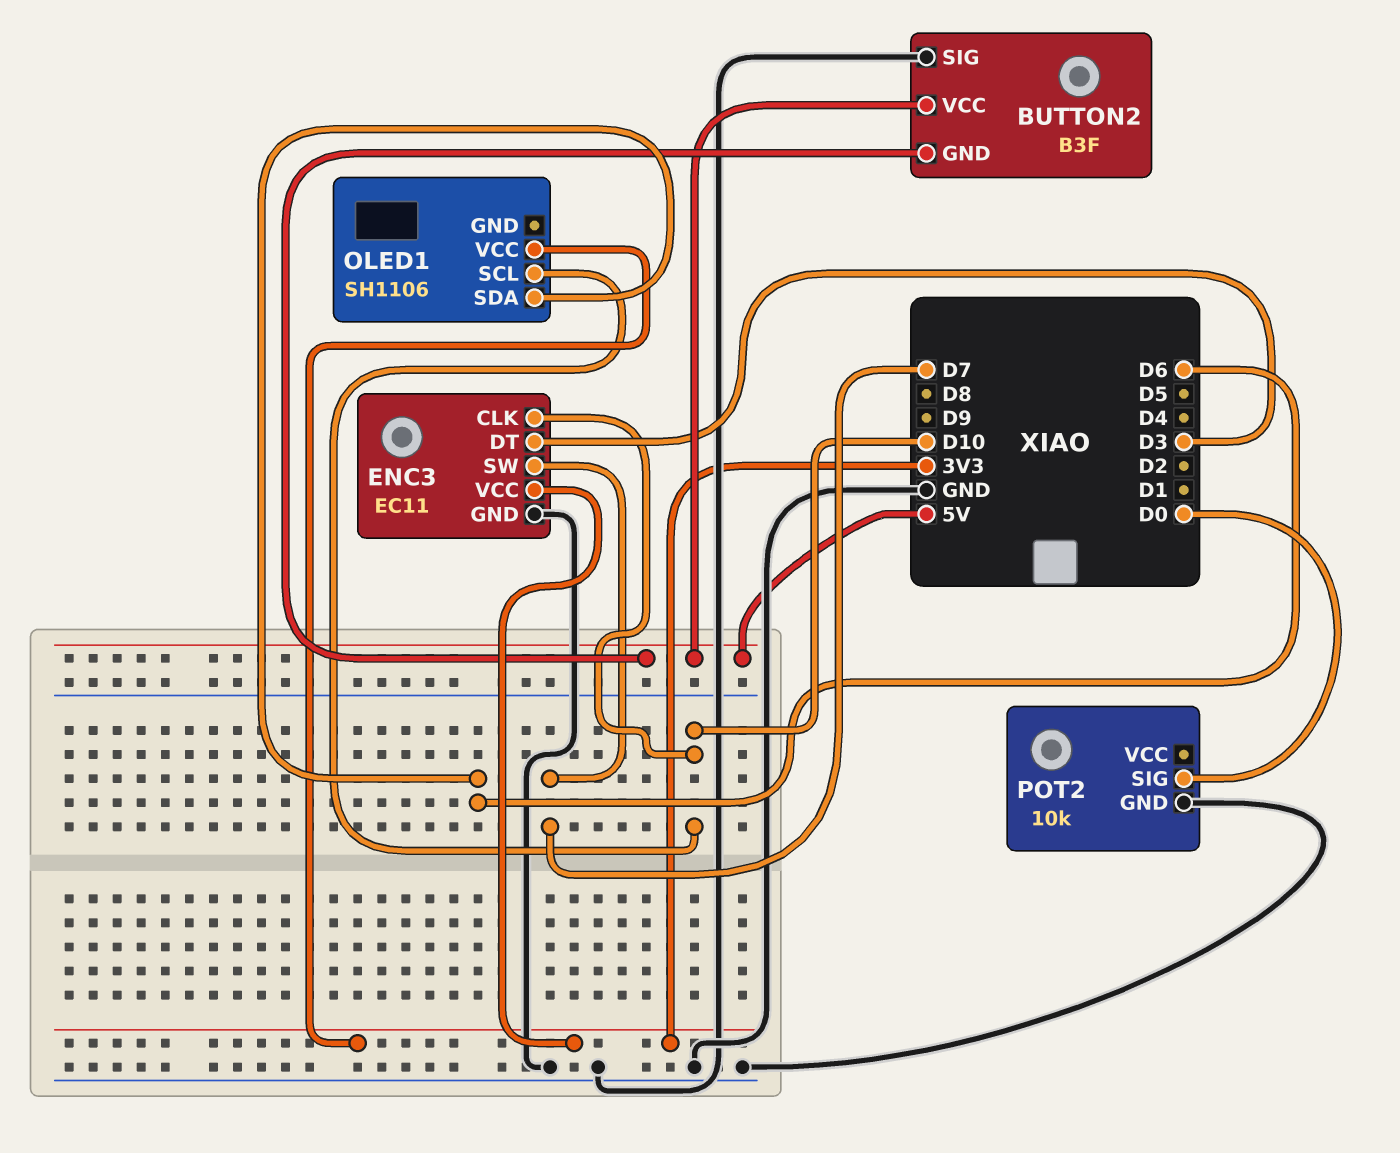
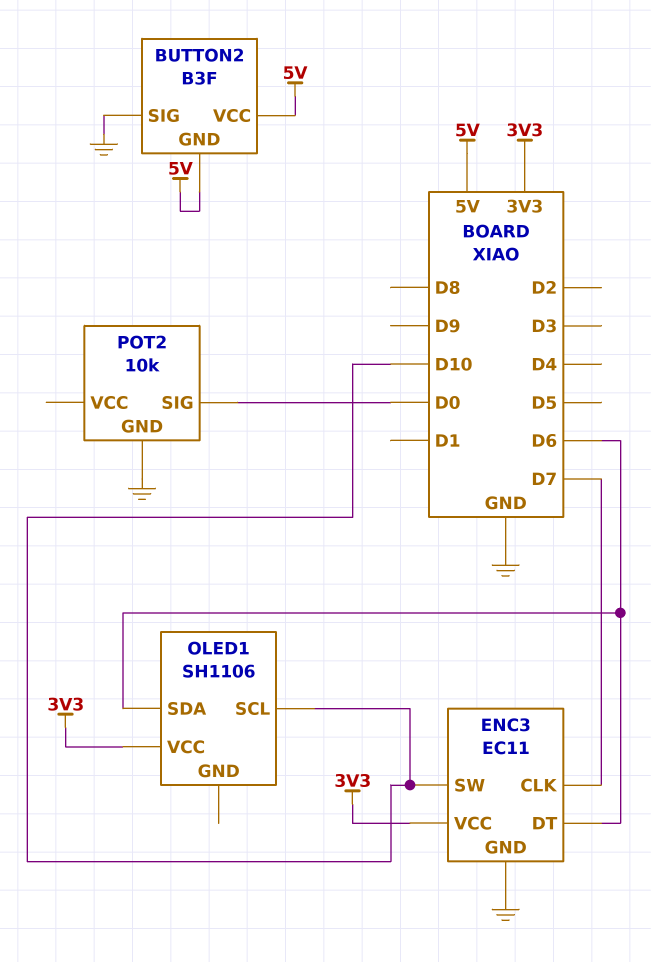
ENC3 pin CLK: D10 -> D7
ENC3 pin DT: D3 -> D6
ENC3 pin SW: D7 -> D10

